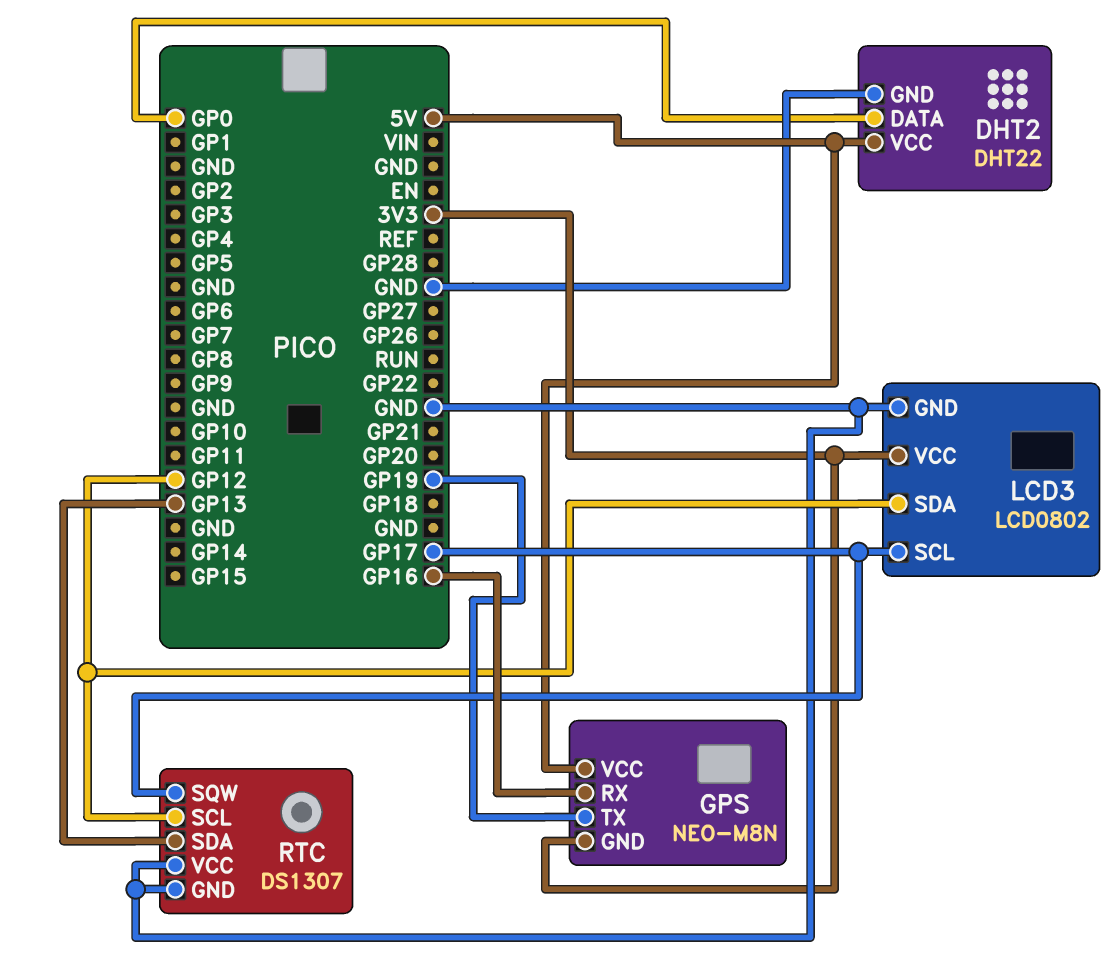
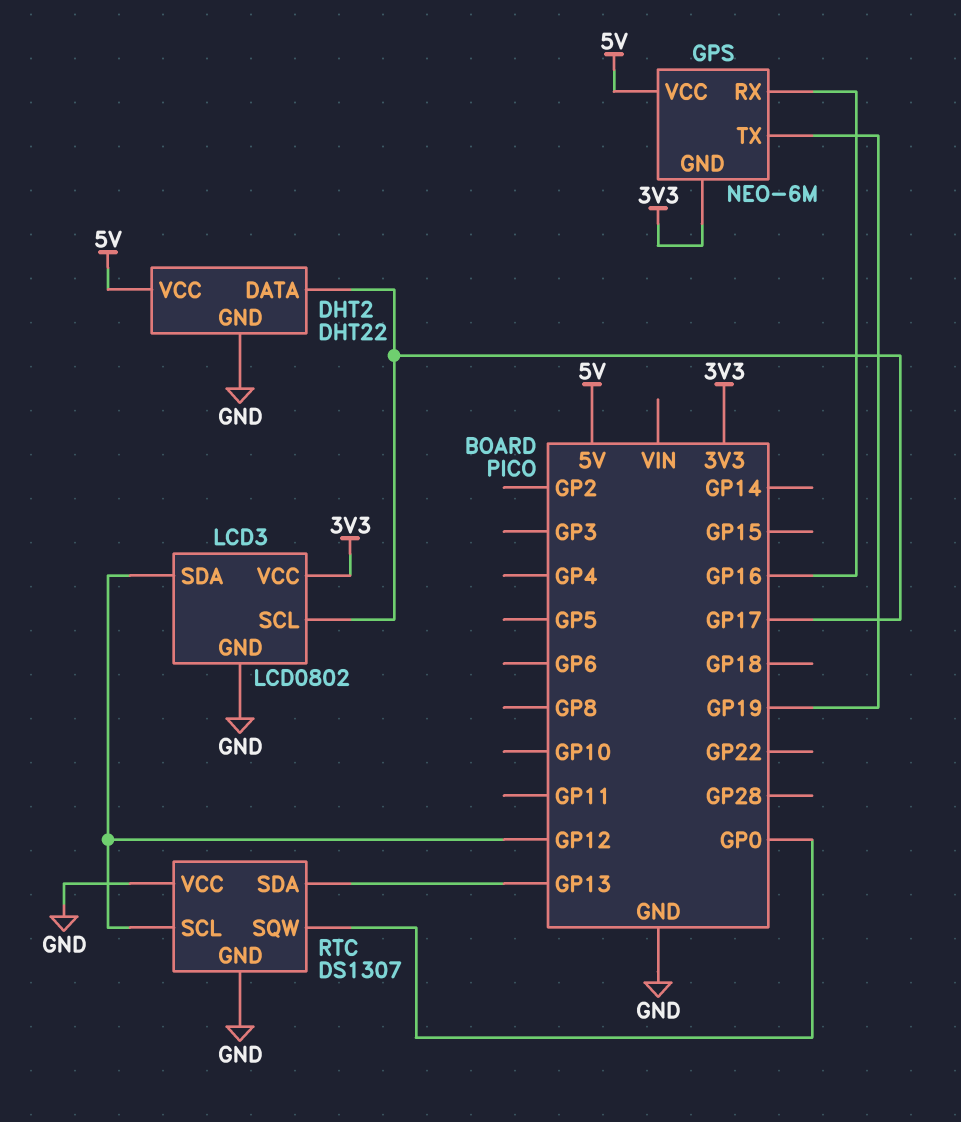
DHT2 pin DATA: GP0 -> GP17
GPS: NEO-M8N -> NEO-6M
RTC pin SQW: GP17 -> GP0

